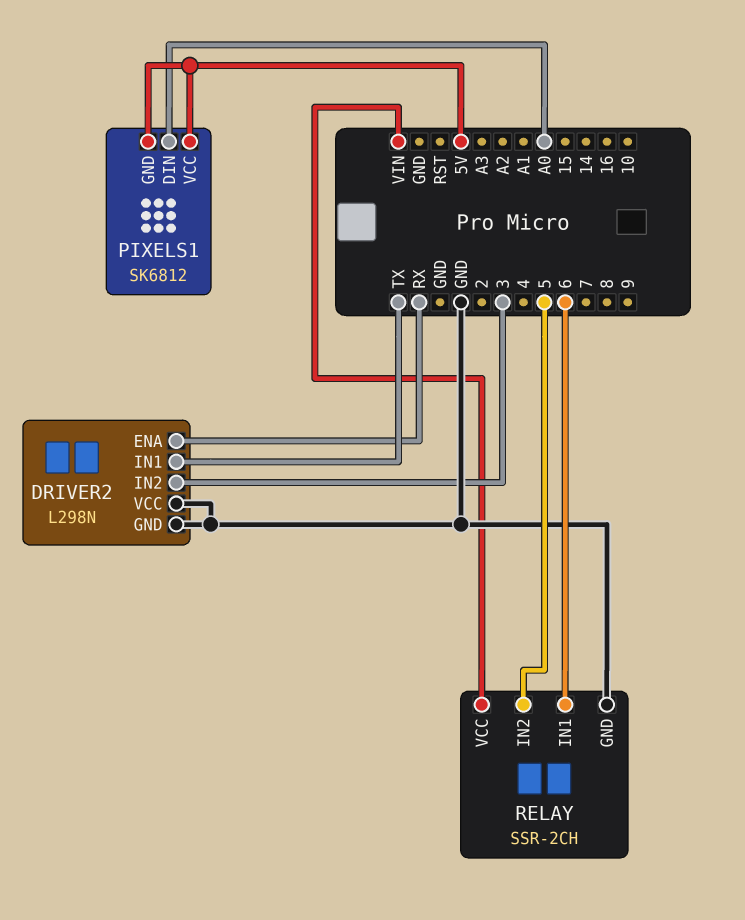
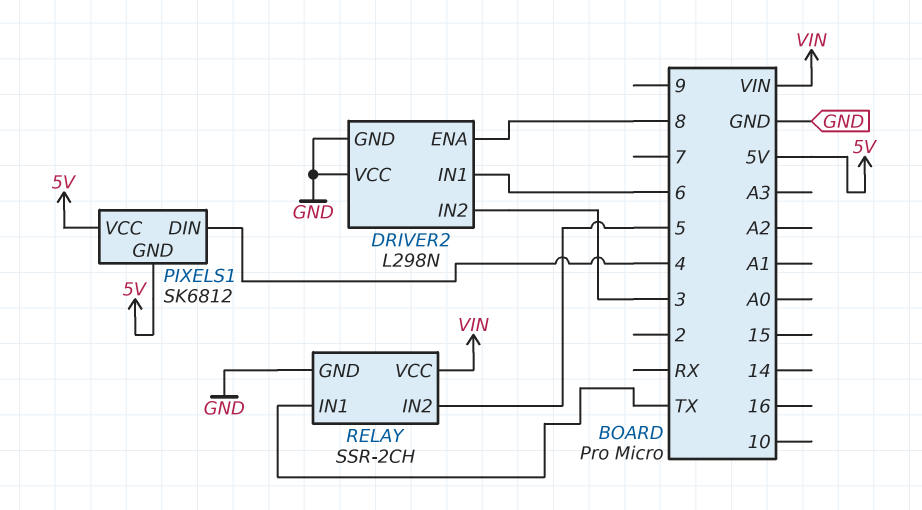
DRIVER2 pin ENA: RX -> 8
DRIVER2 pin IN1: TX -> 6
PIXELS1 pin DIN: A0 -> 4
RELAY pin IN1: 6 -> TX

